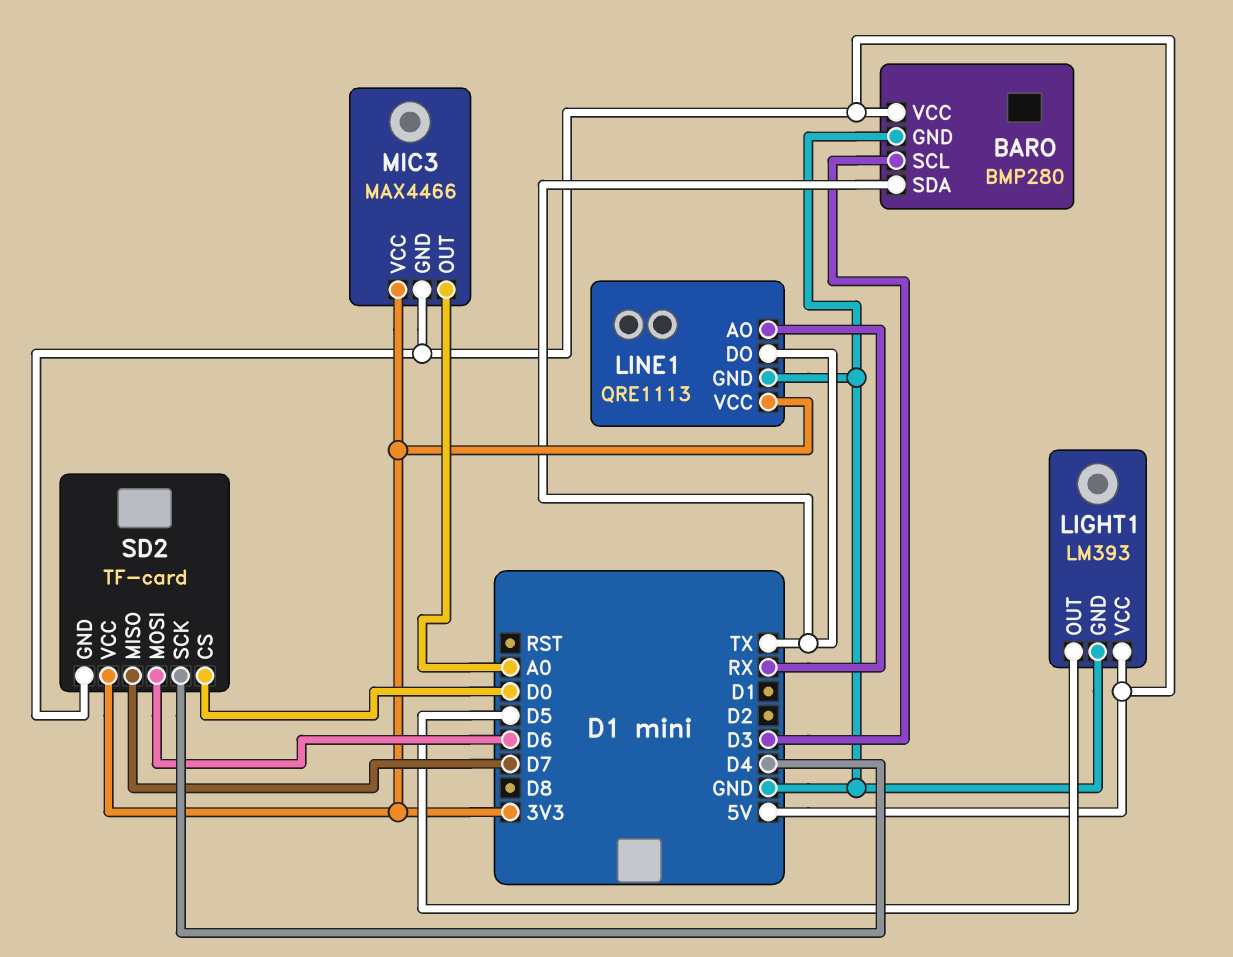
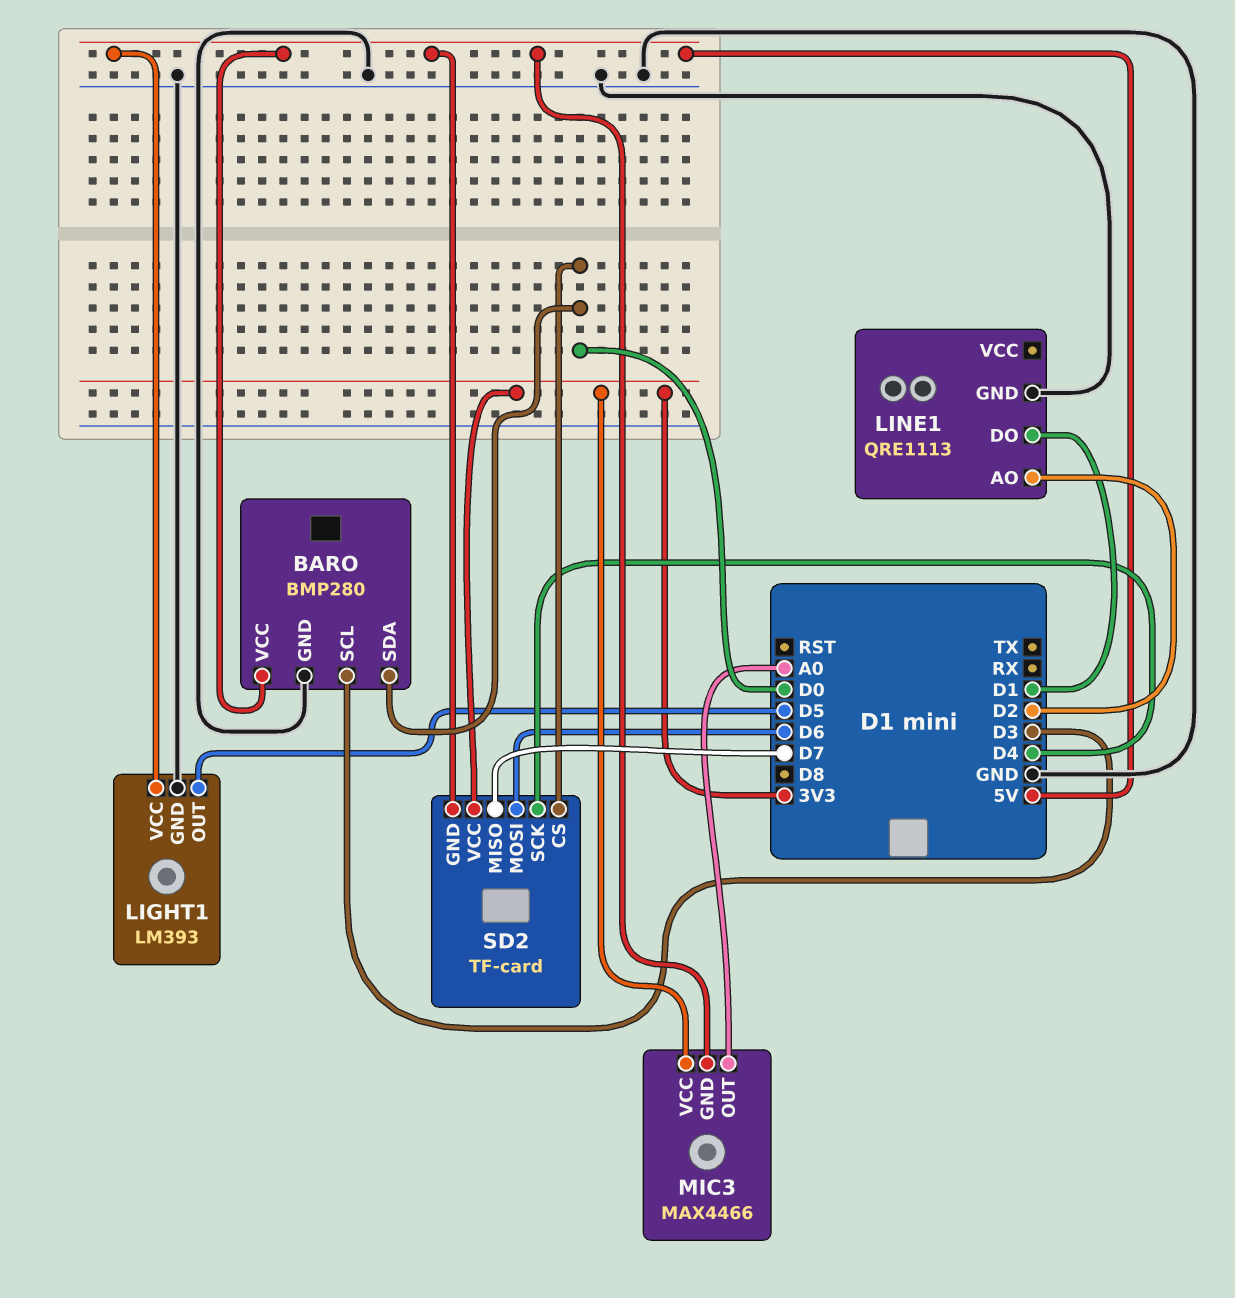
BARO pin SDA: TX -> D0
LINE1 pin AO: RX -> D2
LINE1 pin DO: TX -> D1
LINE1 pin VCC: 3V3 -> none

